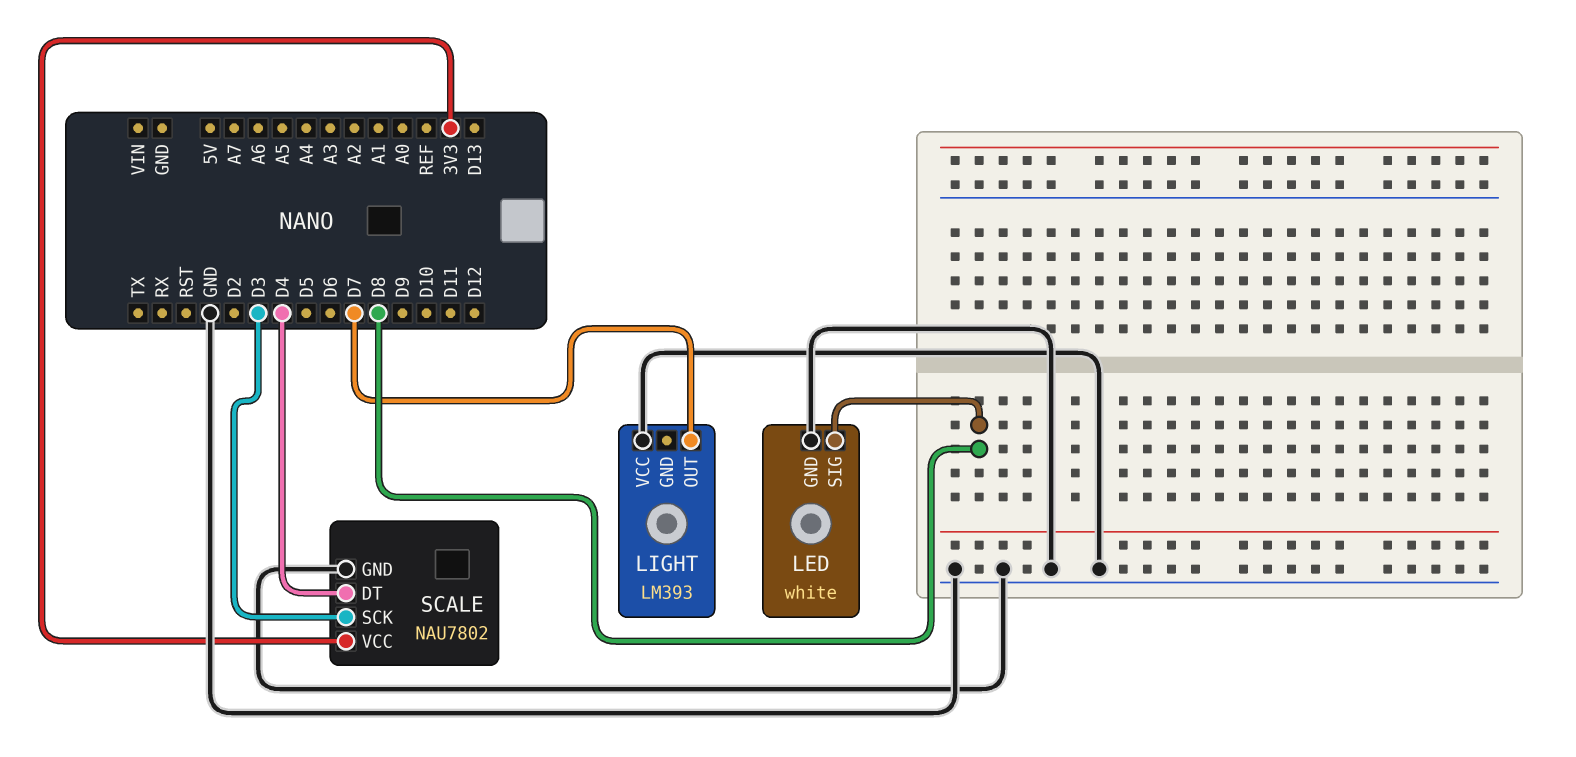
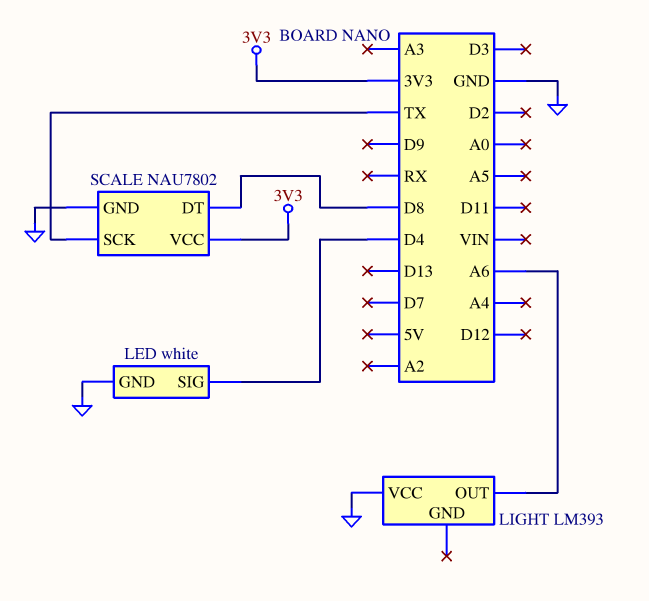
LED pin SIG: D8 -> D4
LIGHT pin OUT: D7 -> A6
SCALE pin DT: D4 -> D8
SCALE pin SCK: D3 -> TX

